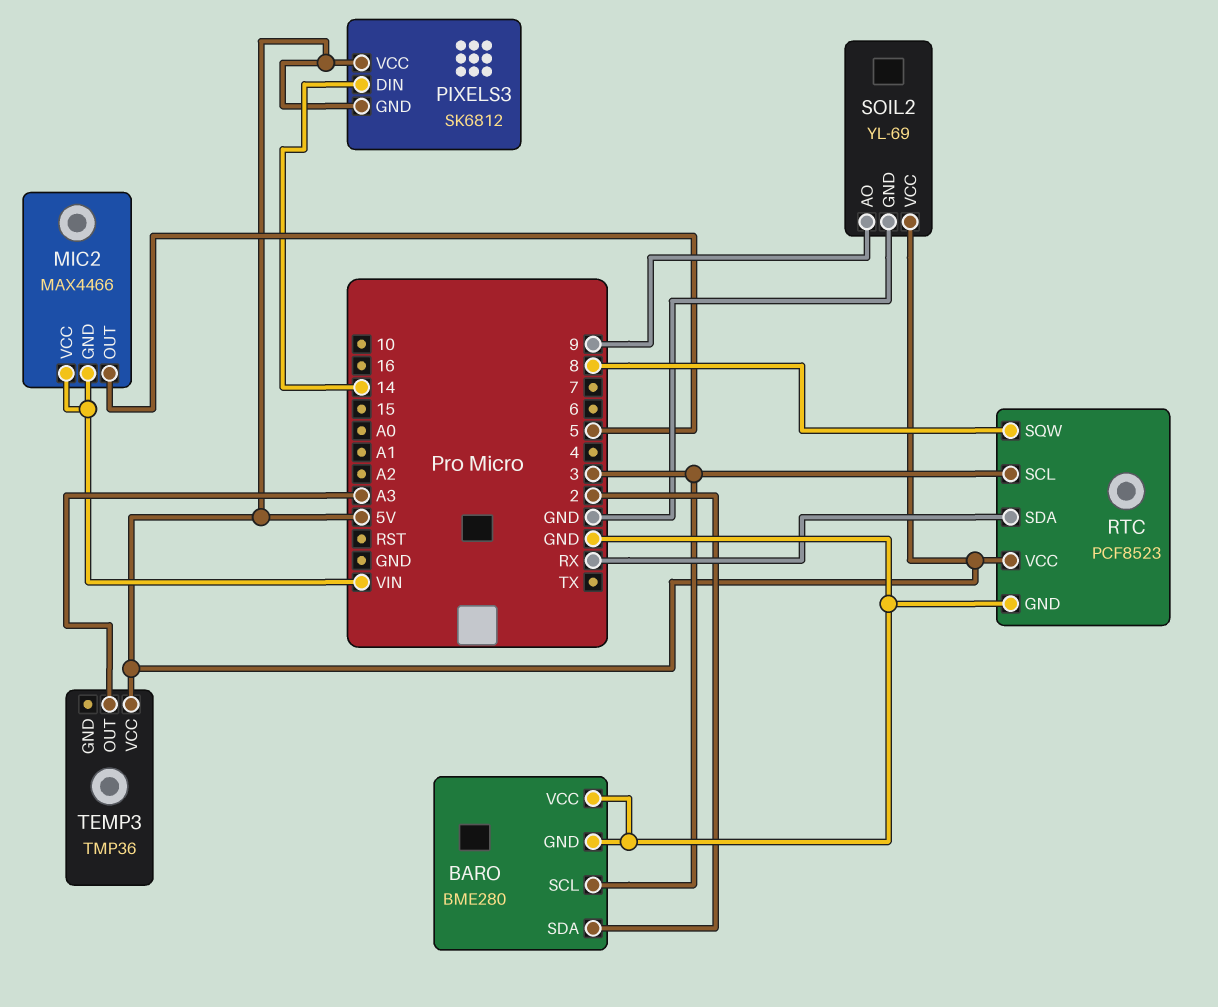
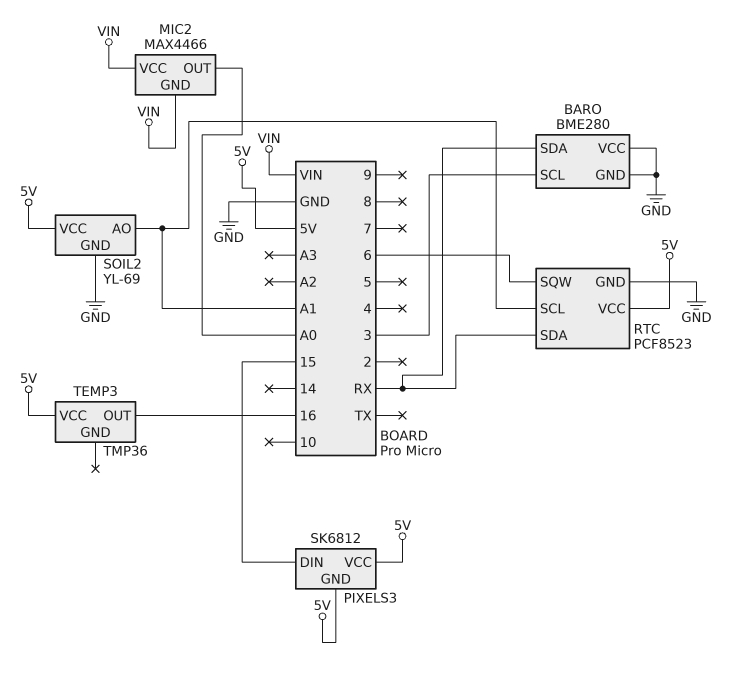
BARO pin SDA: 2 -> RX
MIC2 pin OUT: 5 -> A0
PIXELS3 pin DIN: 14 -> 15
RTC pin SCL: 3 -> A1
RTC pin SQW: 8 -> 6
SOIL2 pin AO: 9 -> A1
TEMP3 pin OUT: A3 -> 16

